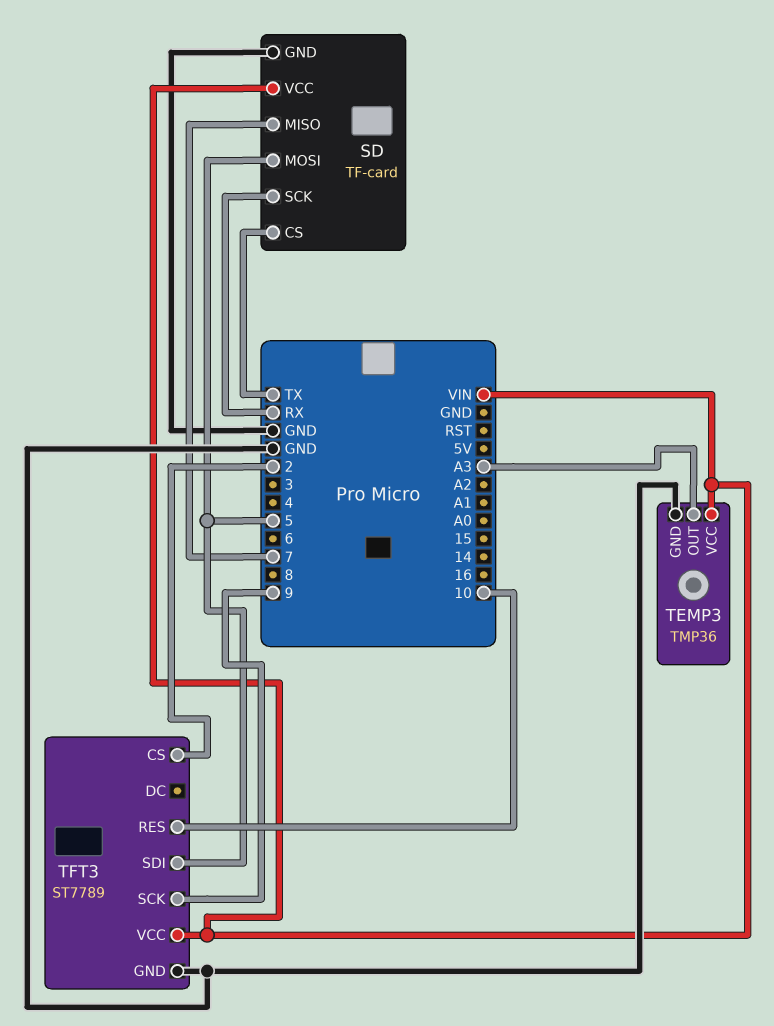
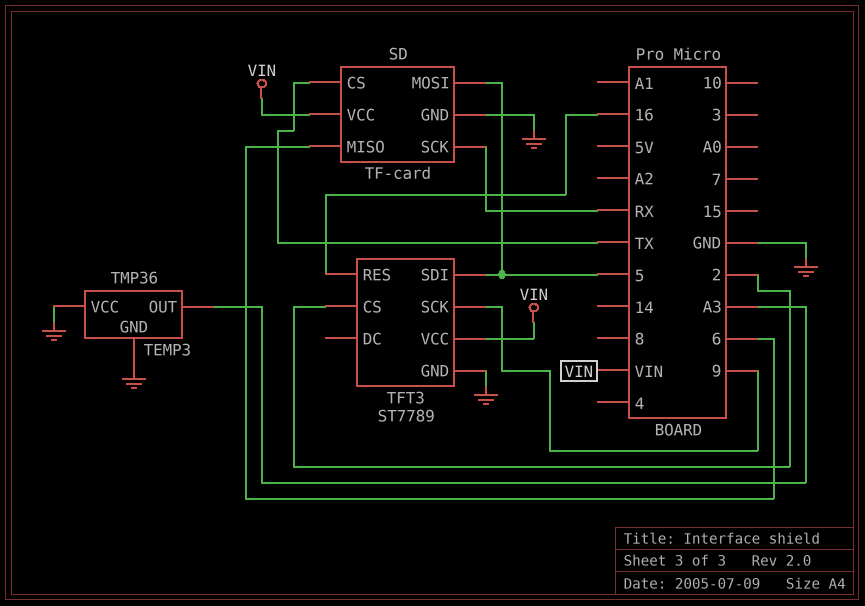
SD pin MISO: 7 -> 6
TEMP3 pin VCC: VIN -> GND
TFT3 pin RES: 10 -> 16

